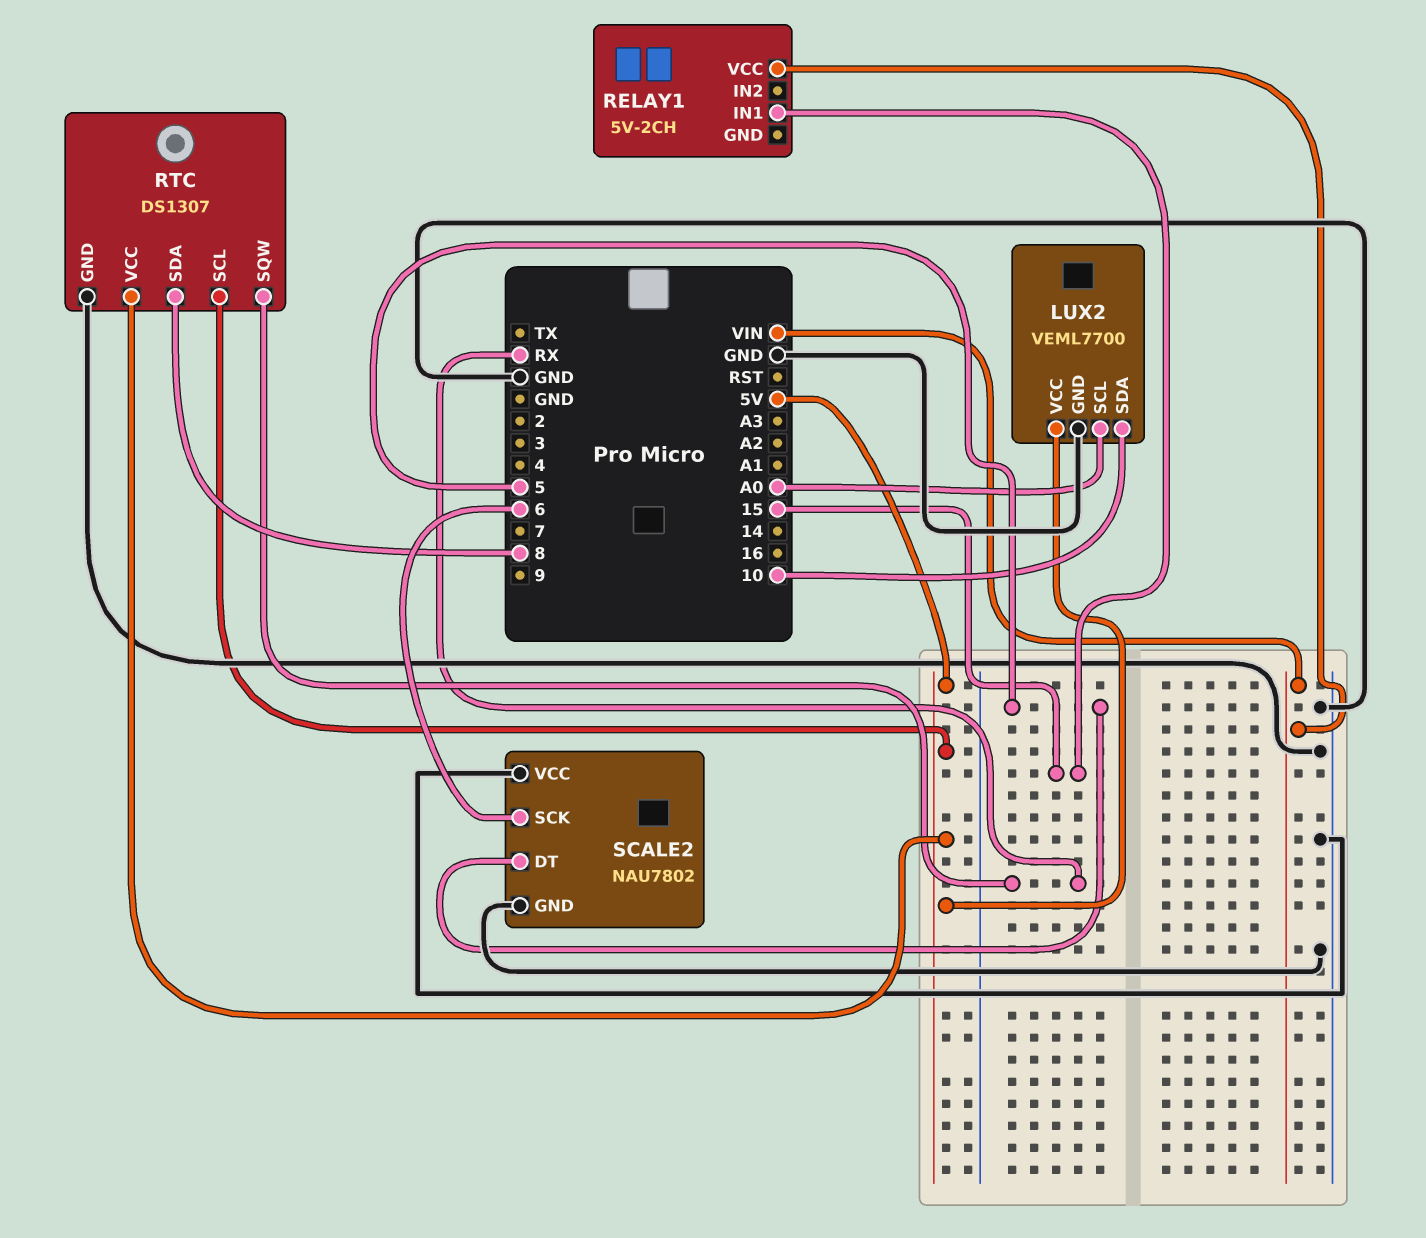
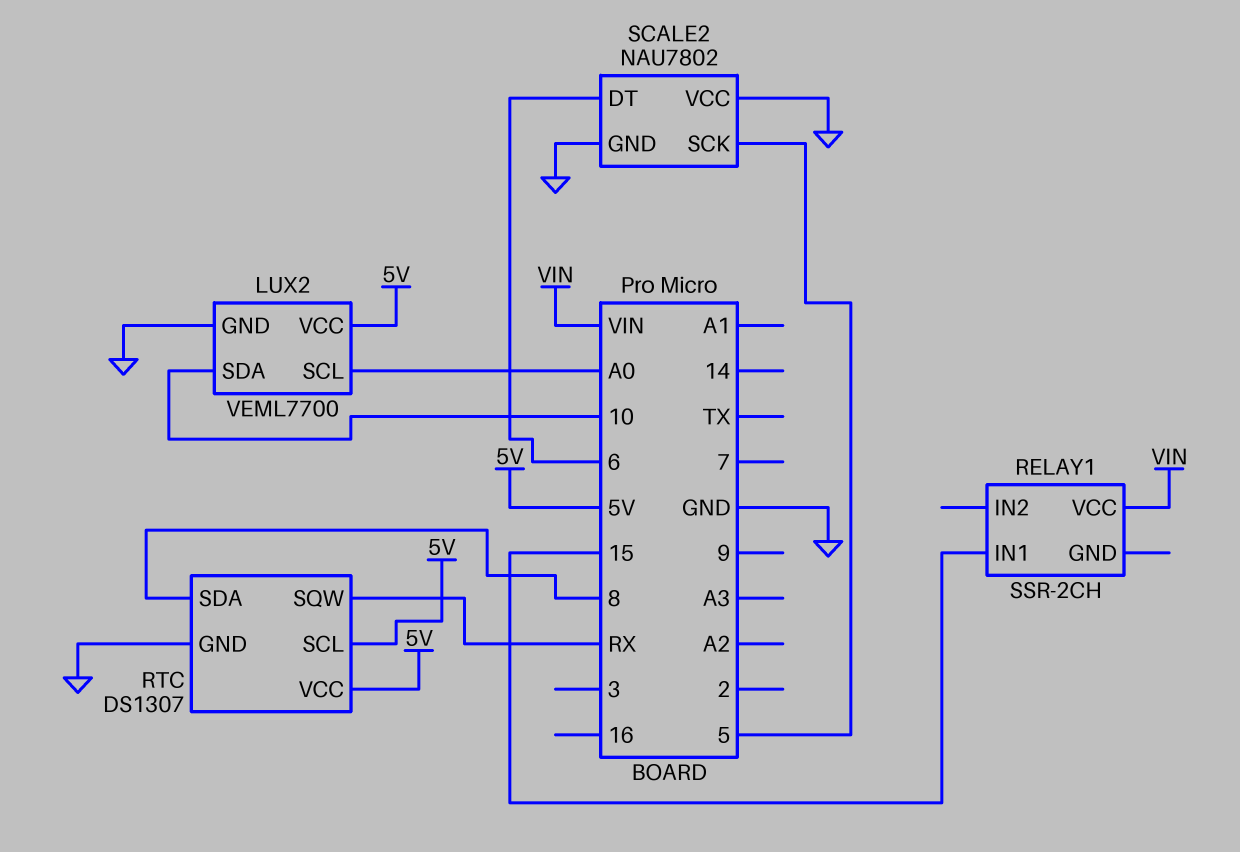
RELAY1: 5V-2CH -> SSR-2CH
SCALE2 pin DT: 5 -> 6
SCALE2 pin SCK: 6 -> 5

